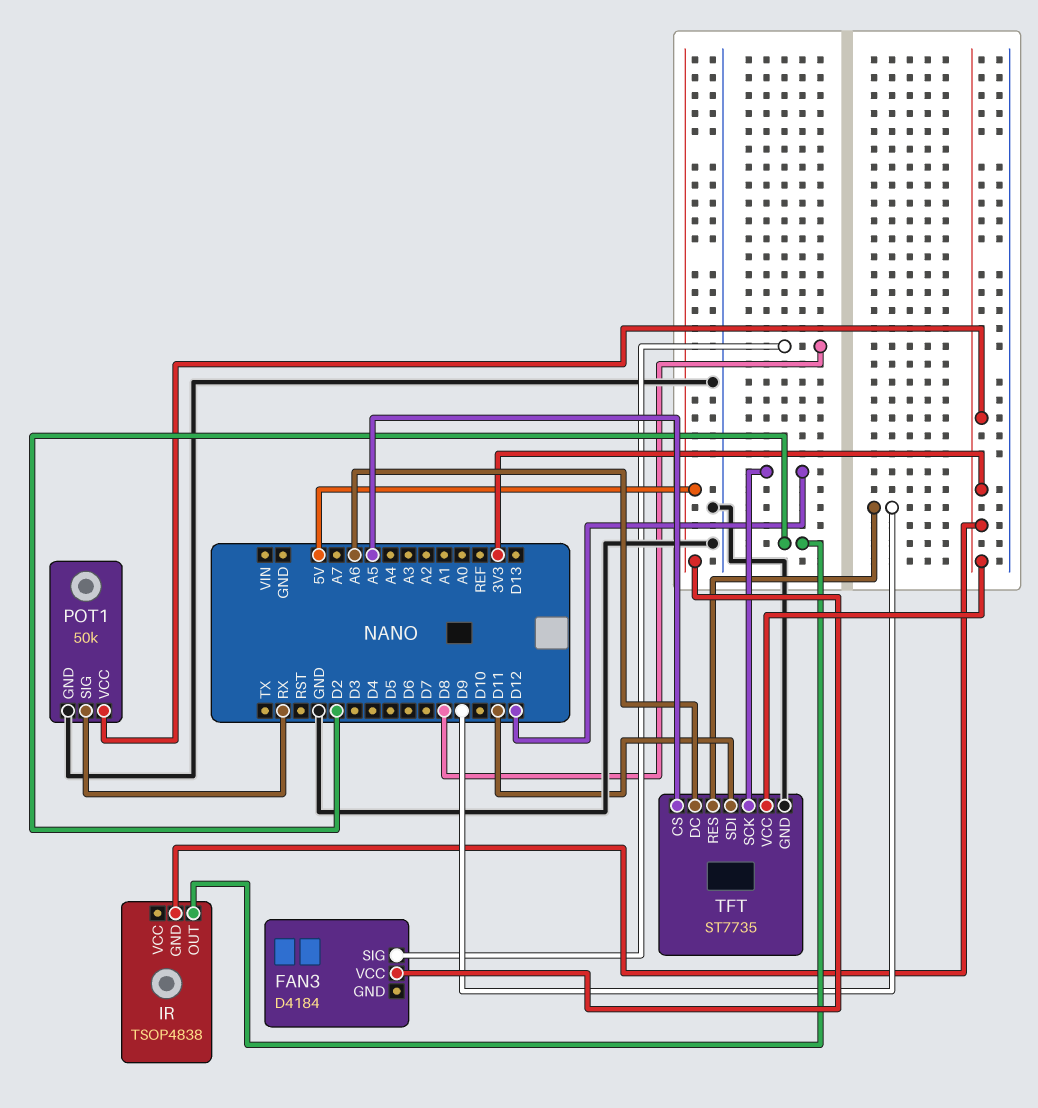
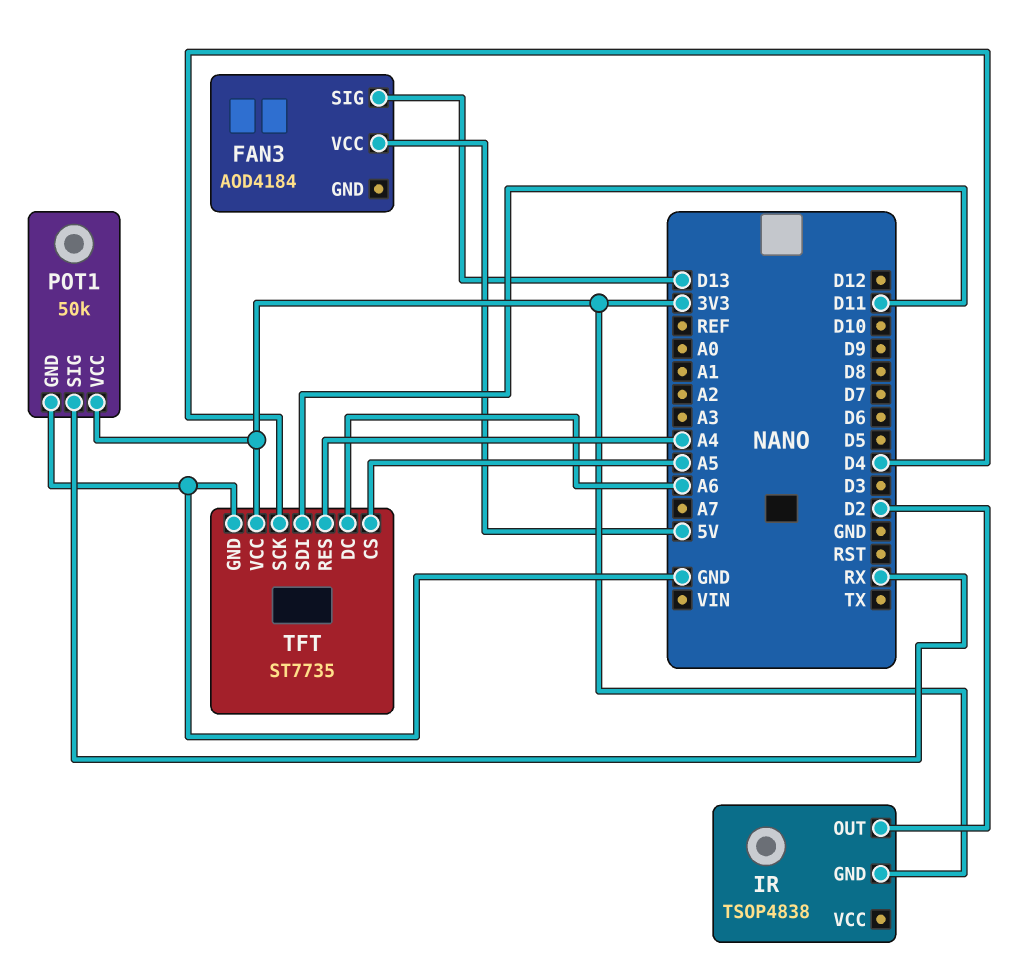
FAN3: D4184 -> AOD4184
FAN3 pin SIG: D8 -> D13
TFT pin RES: D9 -> A4
TFT pin SCK: D12 -> D4

